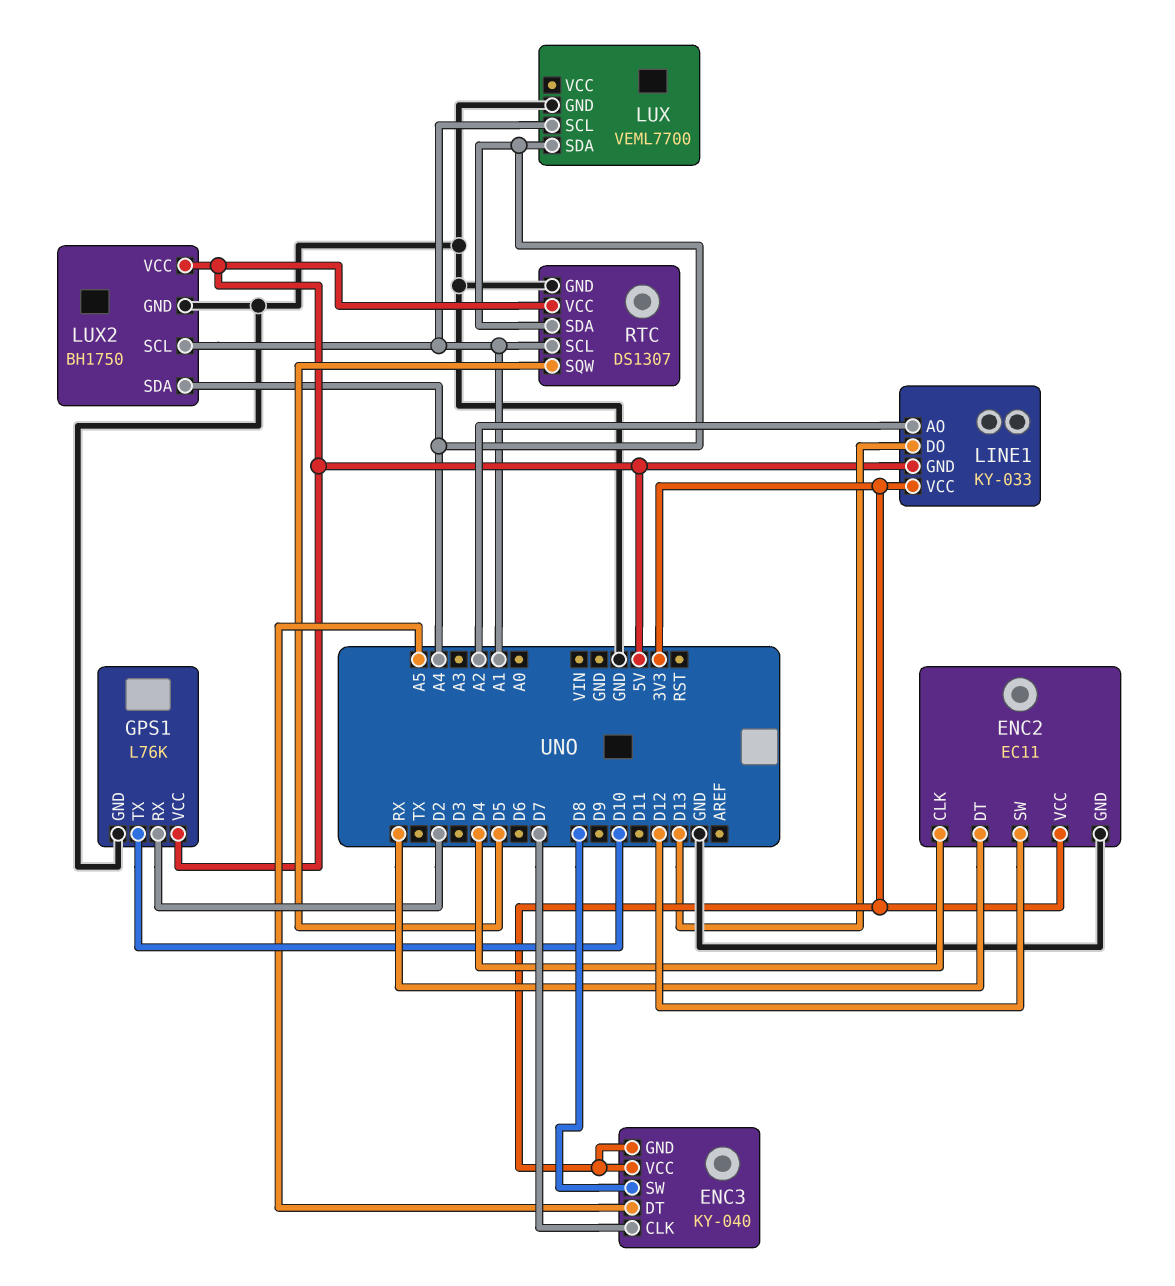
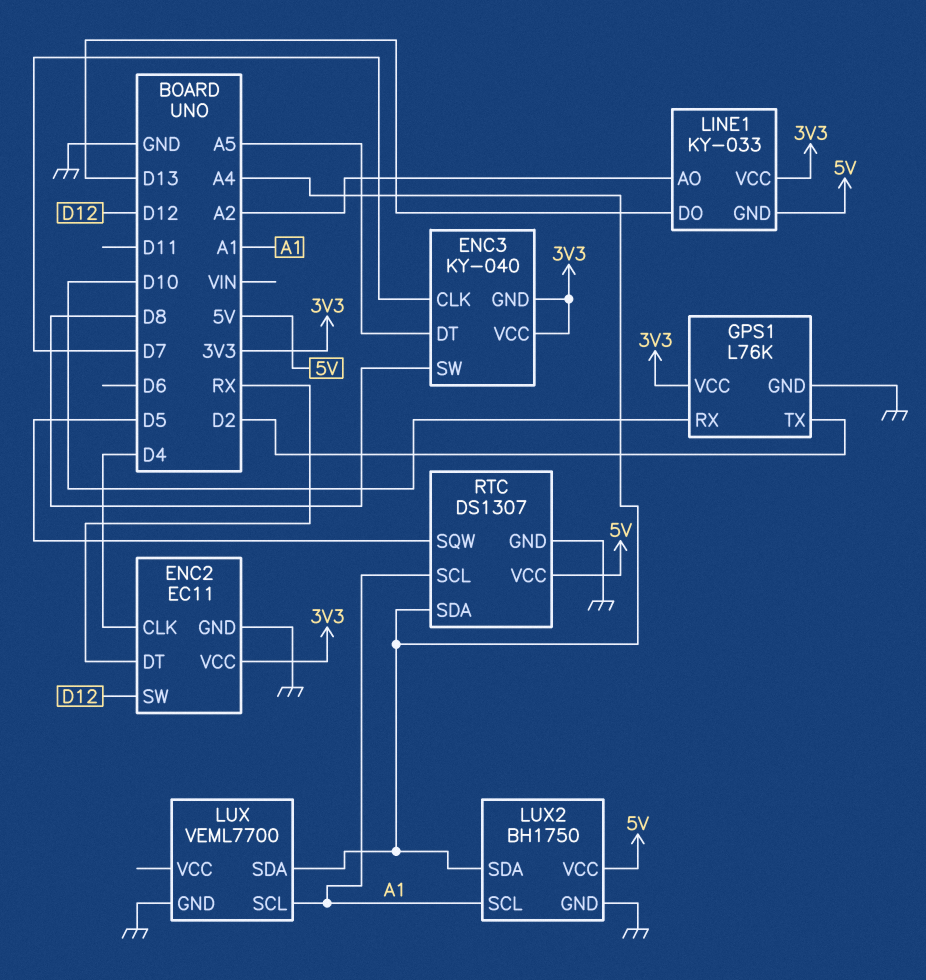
GPS1 pin RX: D2 -> D10
GPS1 pin TX: D10 -> D2
GPS1 pin VCC: 5V -> 3V3

